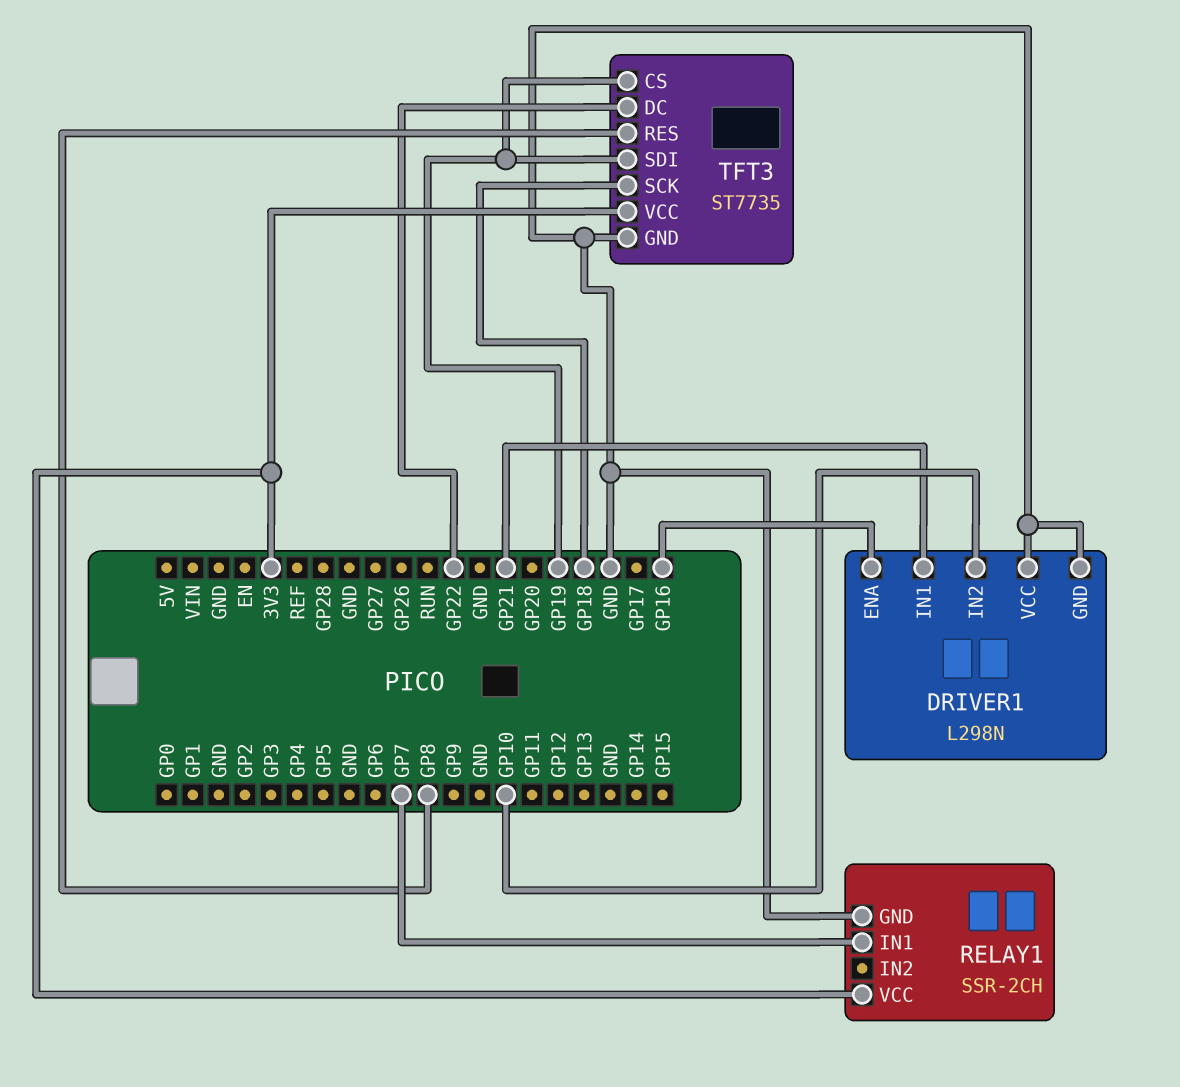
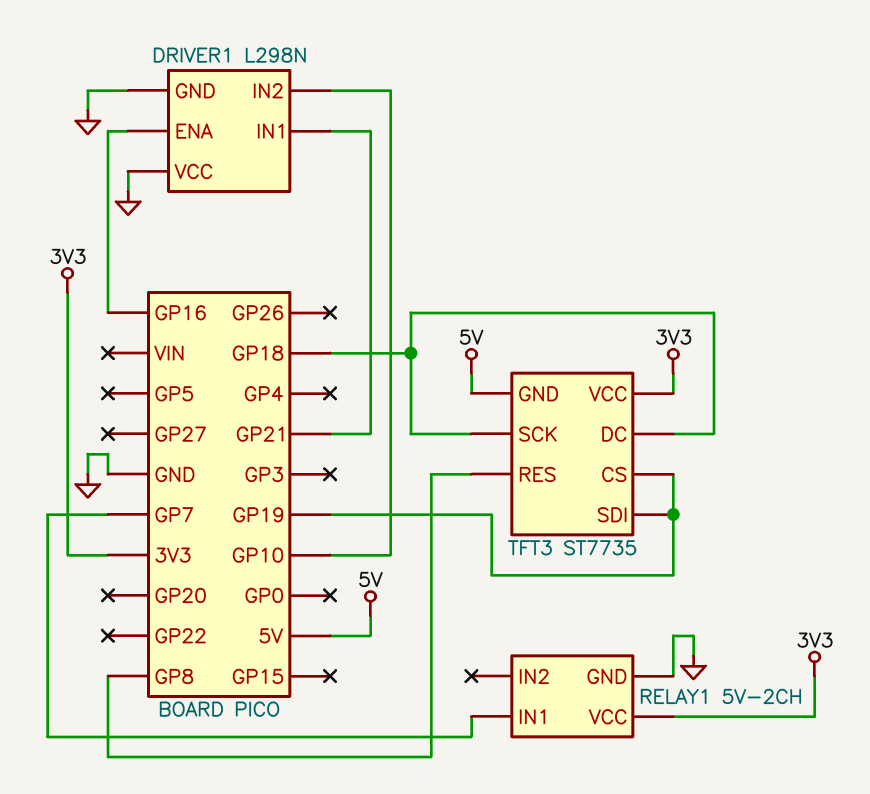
RELAY1: SSR-2CH -> 5V-2CH
TFT3 pin DC: GP22 -> GP18
TFT3 pin GND: GND -> 5V

